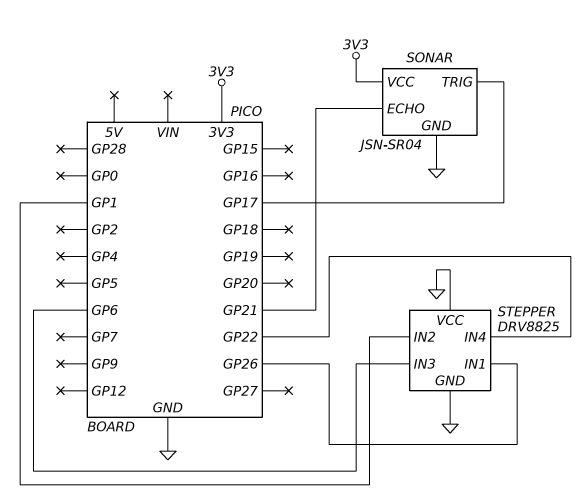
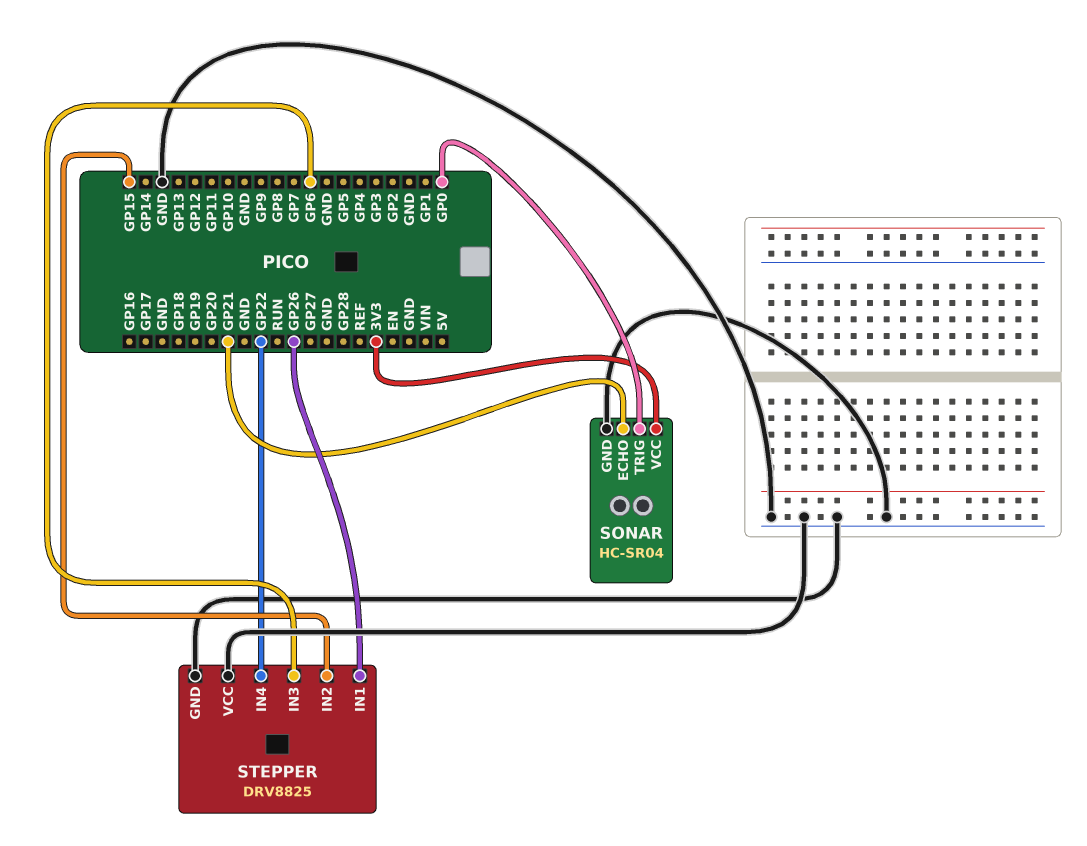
SONAR: JSN-SR04 -> HC-SR04
SONAR pin TRIG: GP17 -> GP0
STEPPER pin IN2: GP1 -> GP15

